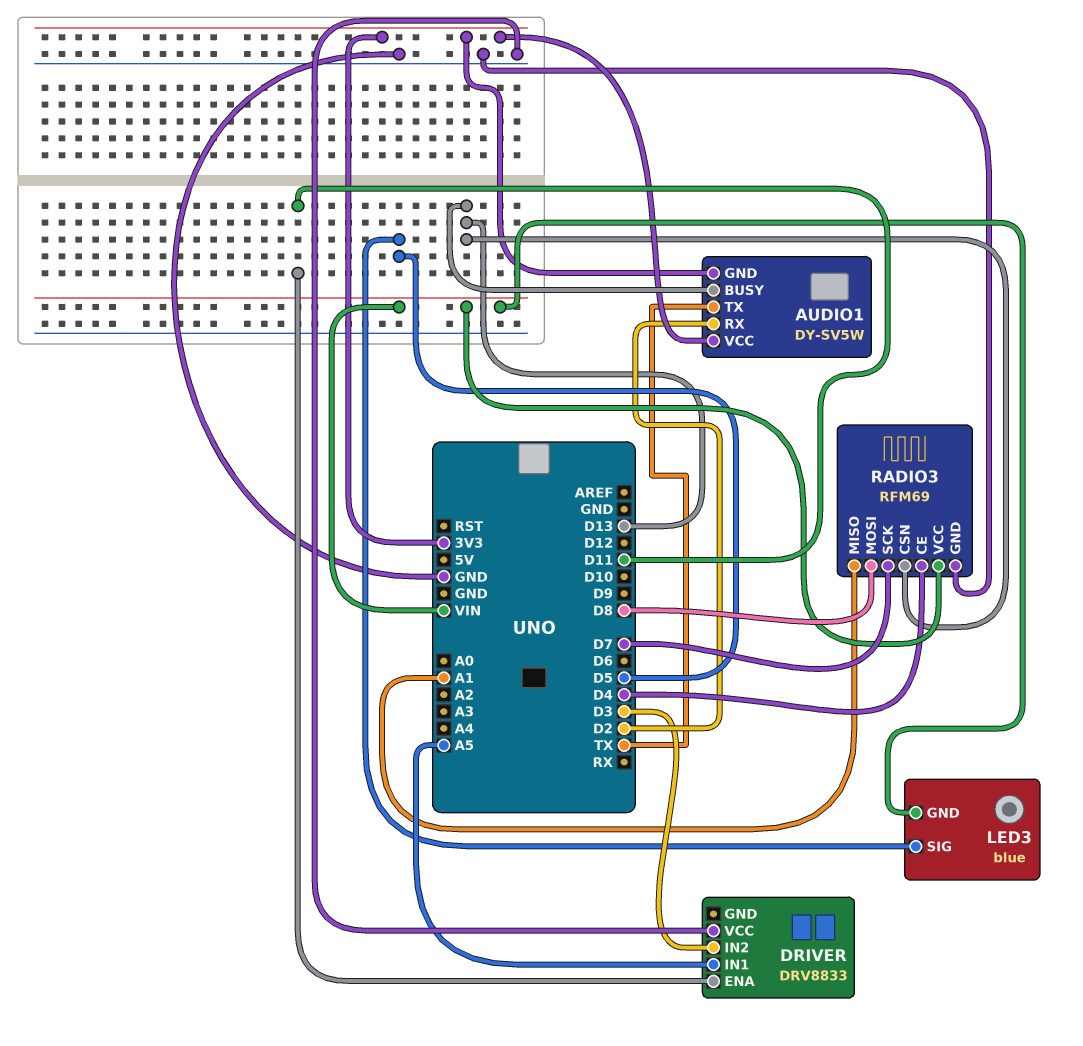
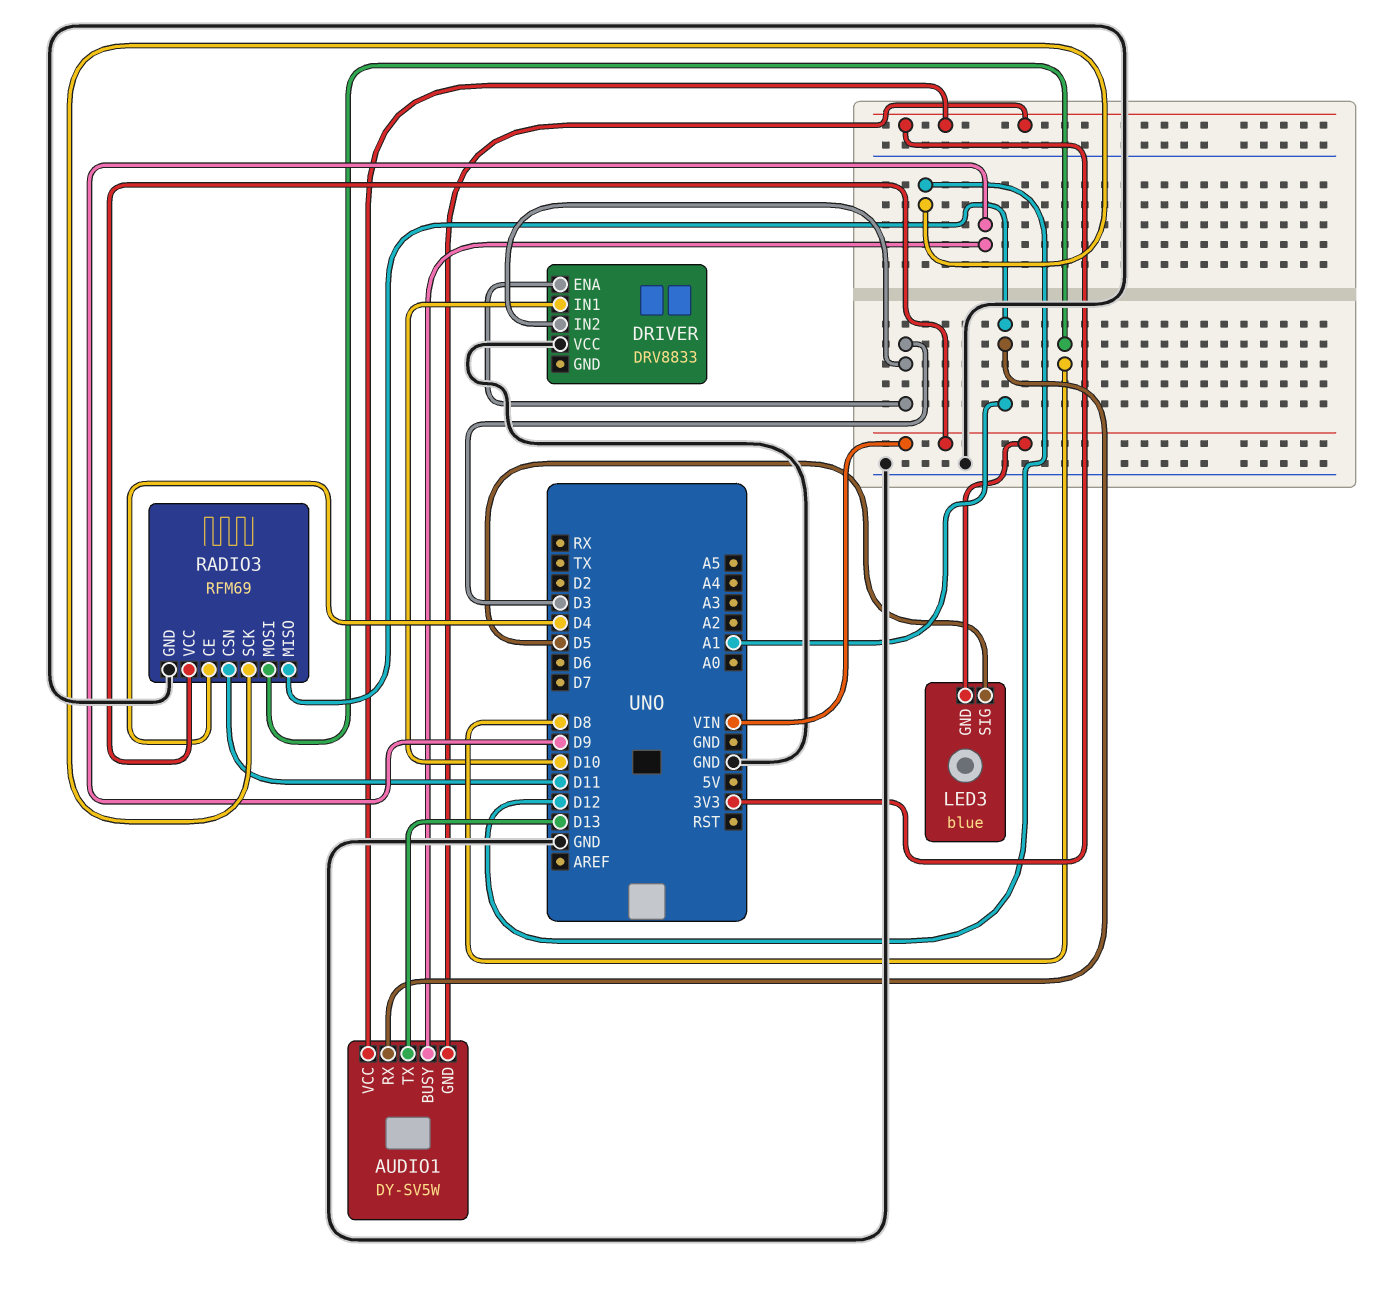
AUDIO1 pin BUSY: D13 -> D9
AUDIO1 pin RX: D2 -> A1
AUDIO1 pin TX: TX -> D13
DRIVER pin ENA: D11 -> D3
DRIVER pin IN1: A5 -> D10
RADIO3 pin CSN: D13 -> D11
RADIO3 pin SCK: D7 -> D12

